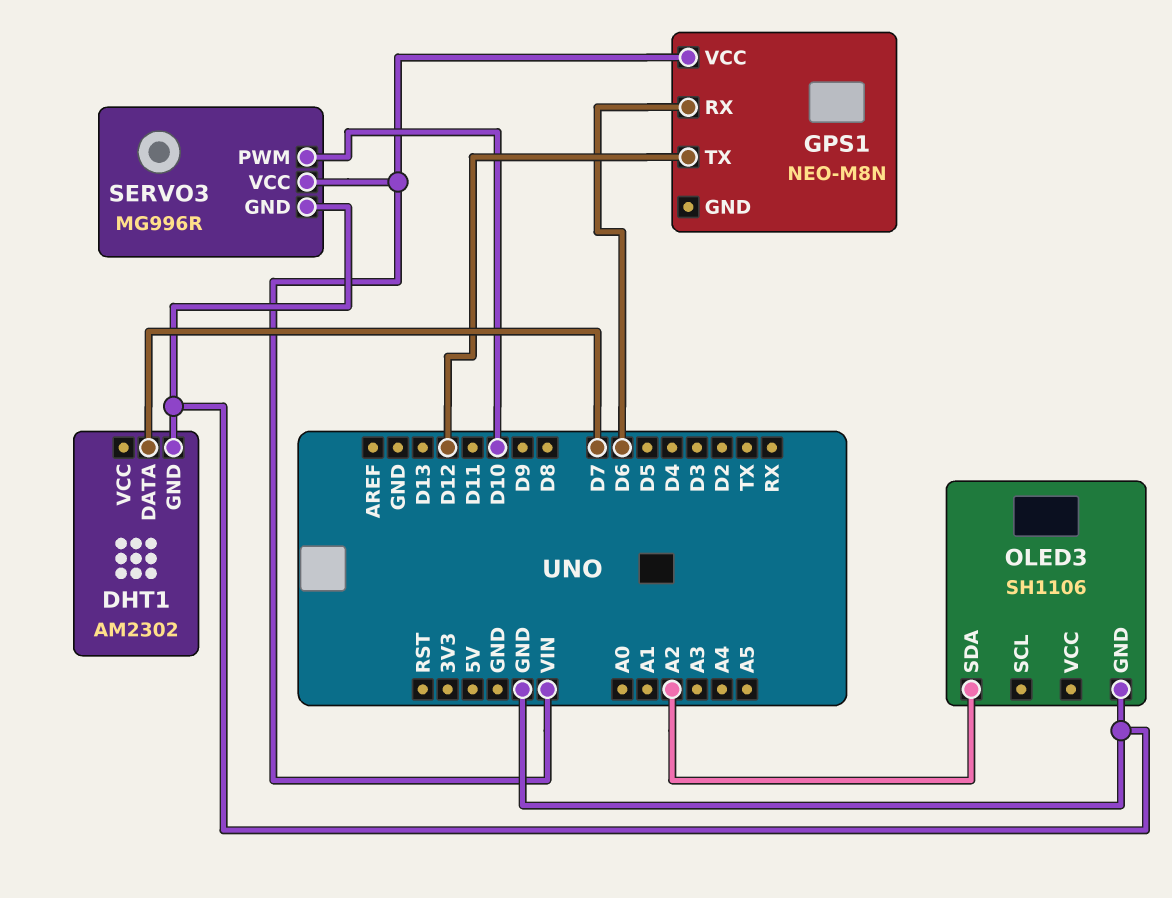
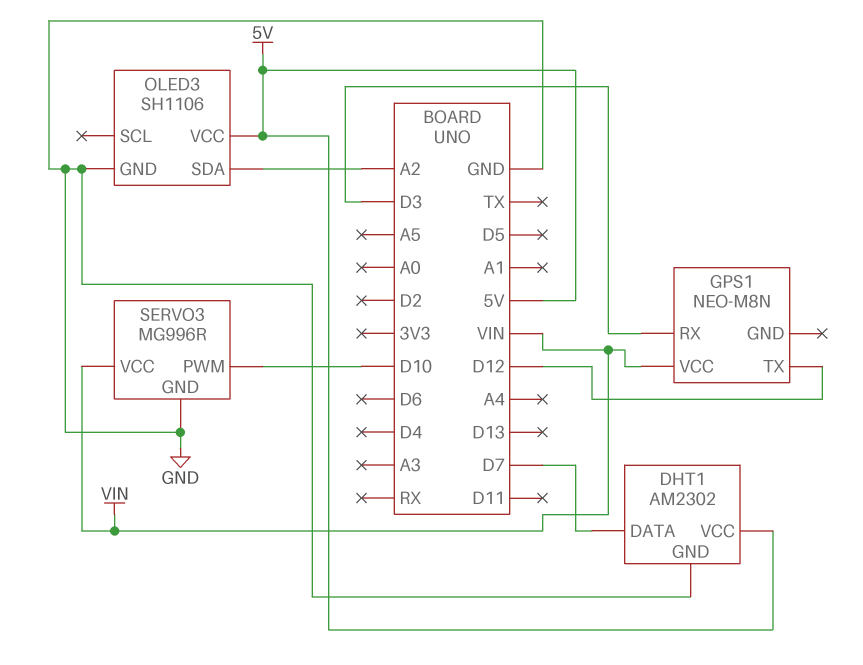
DHT1 pin VCC: none -> 5V
GPS1 pin RX: D6 -> D3
OLED3 pin VCC: none -> 5V

